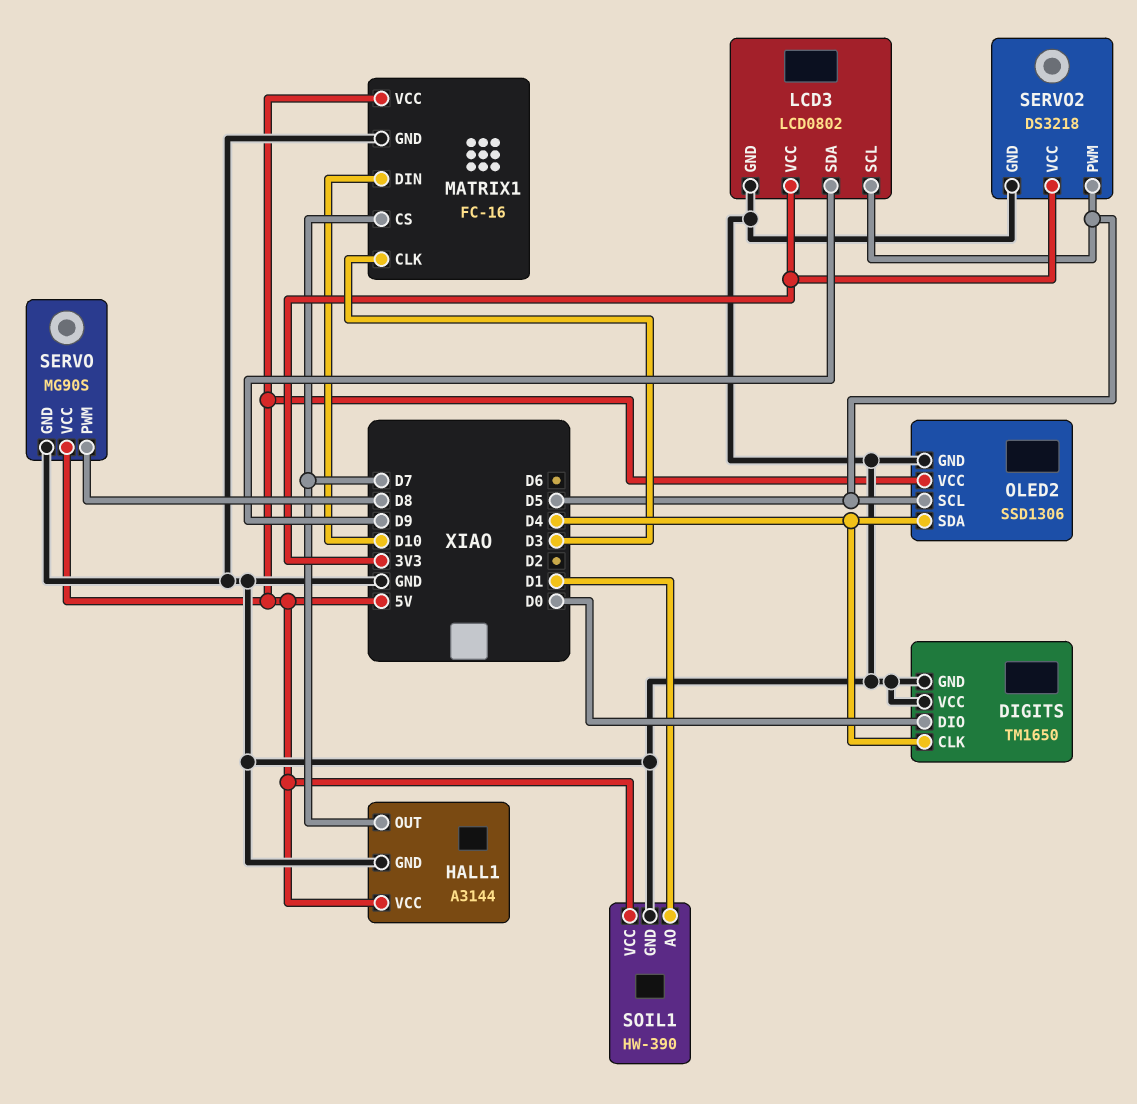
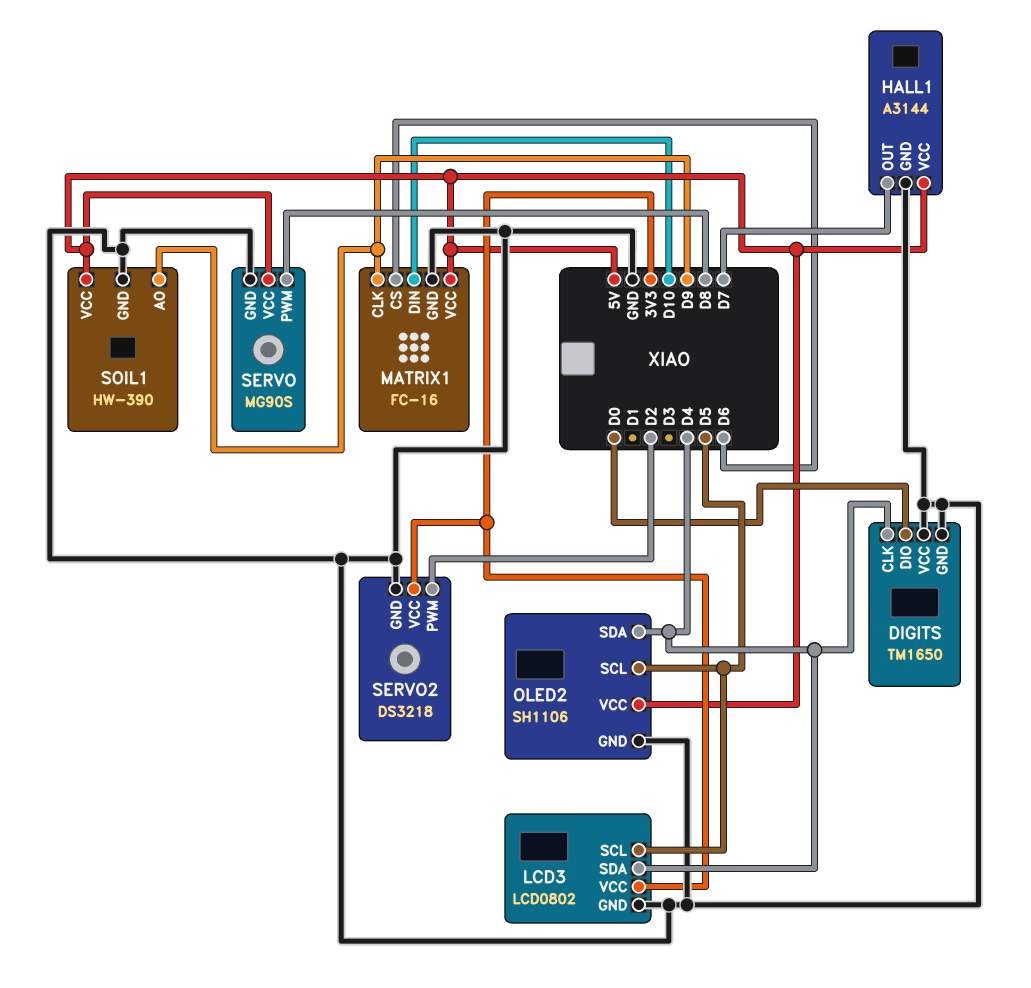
LCD3 pin SDA: D9 -> D4
MATRIX1 pin CLK: D3 -> D9
MATRIX1 pin CS: D7 -> D6
OLED2: SSD1306 -> SH1106
SERVO2 pin PWM: D5 -> D2
SOIL1 pin AO: D1 -> D9

